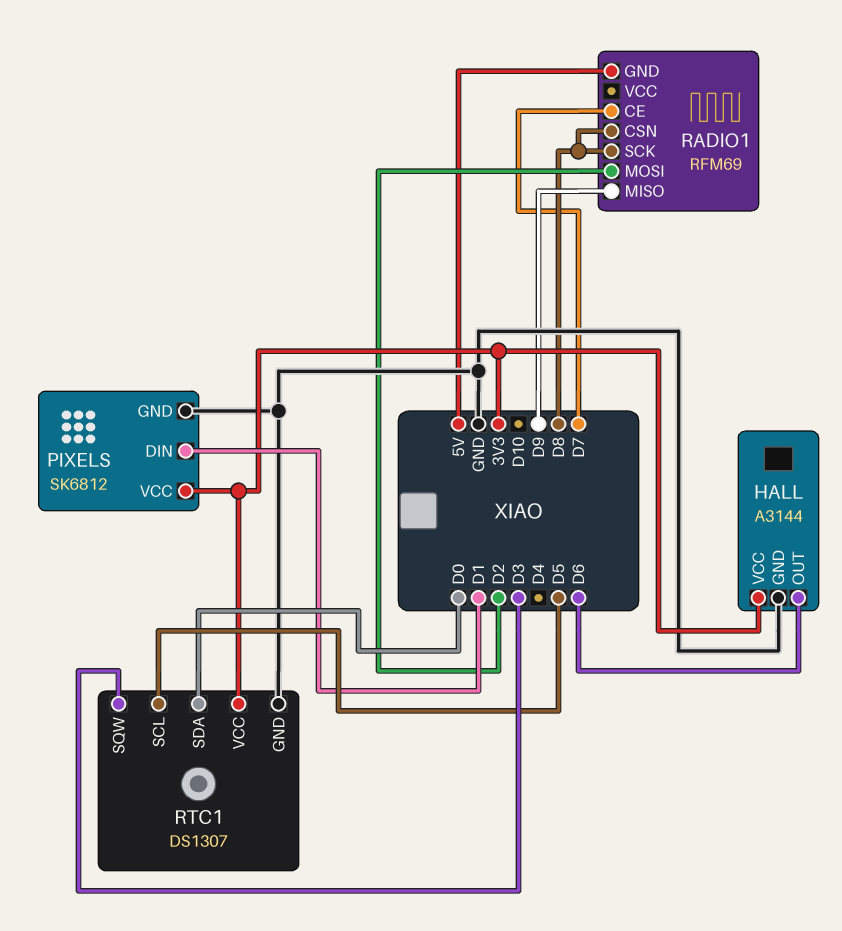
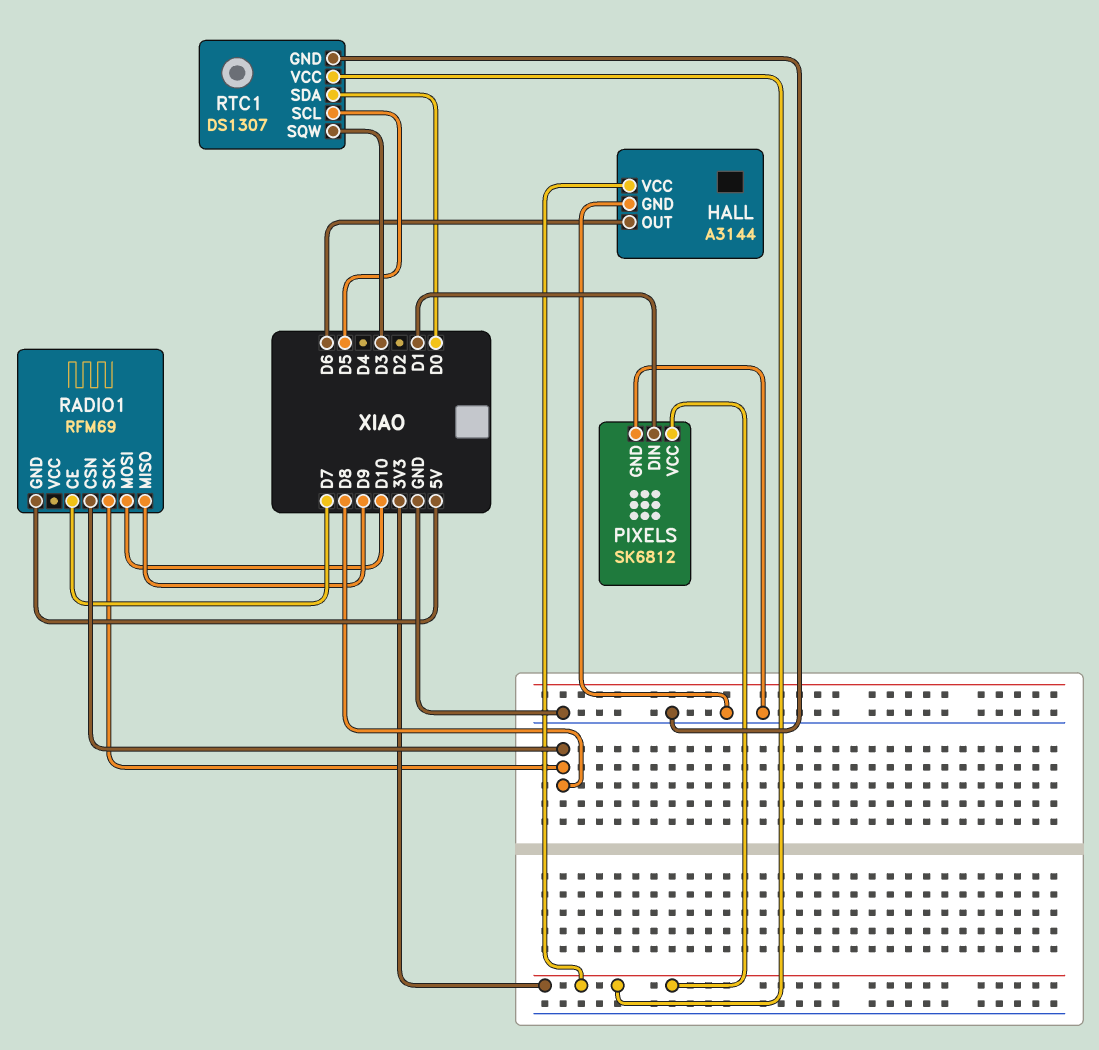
RADIO1 pin MOSI: D2 -> D10

